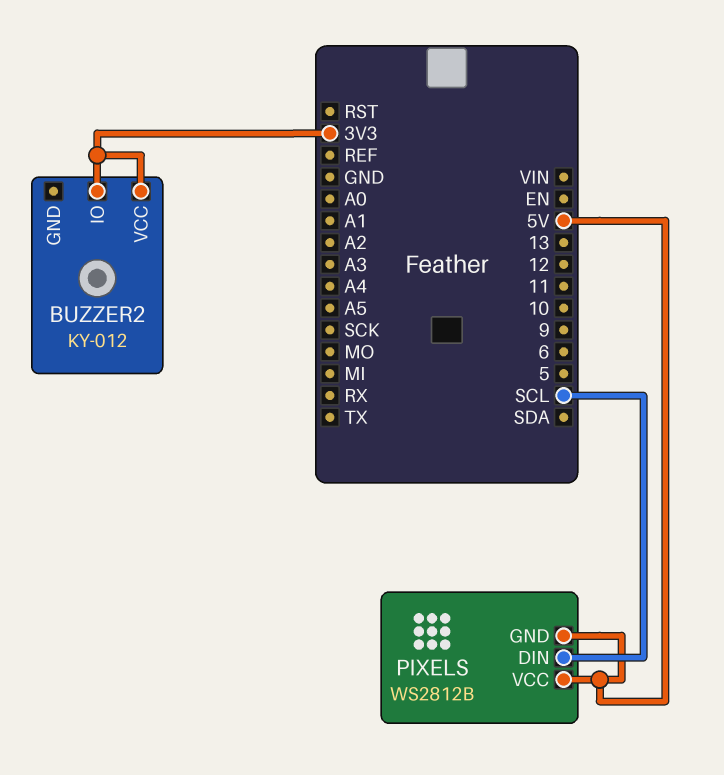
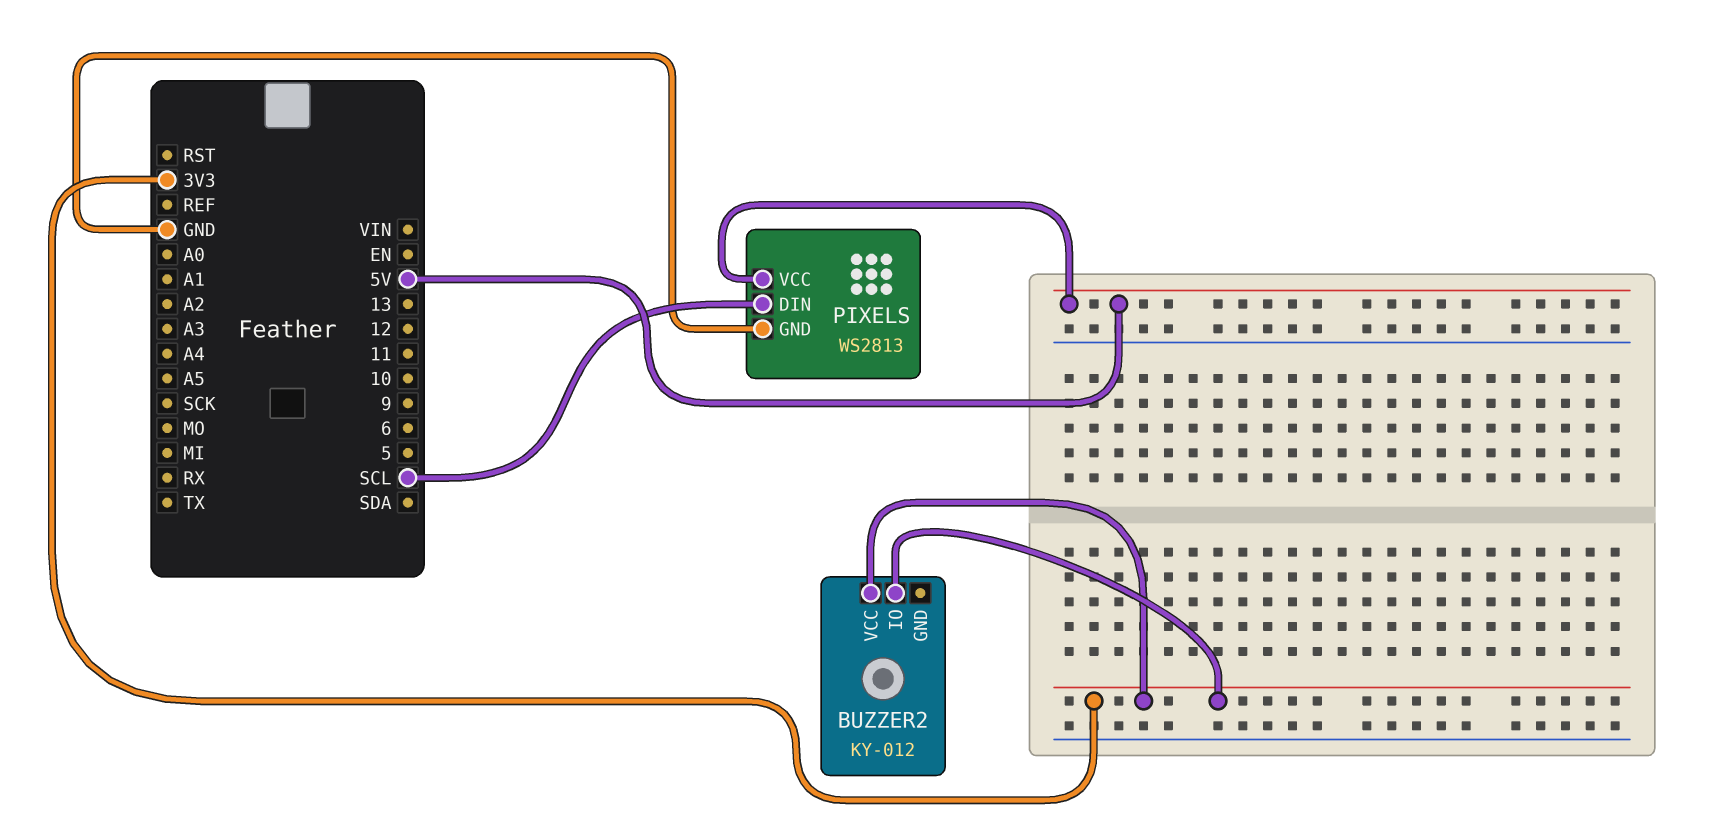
PIXELS: WS2812B -> WS2813
PIXELS pin GND: 5V -> GND

